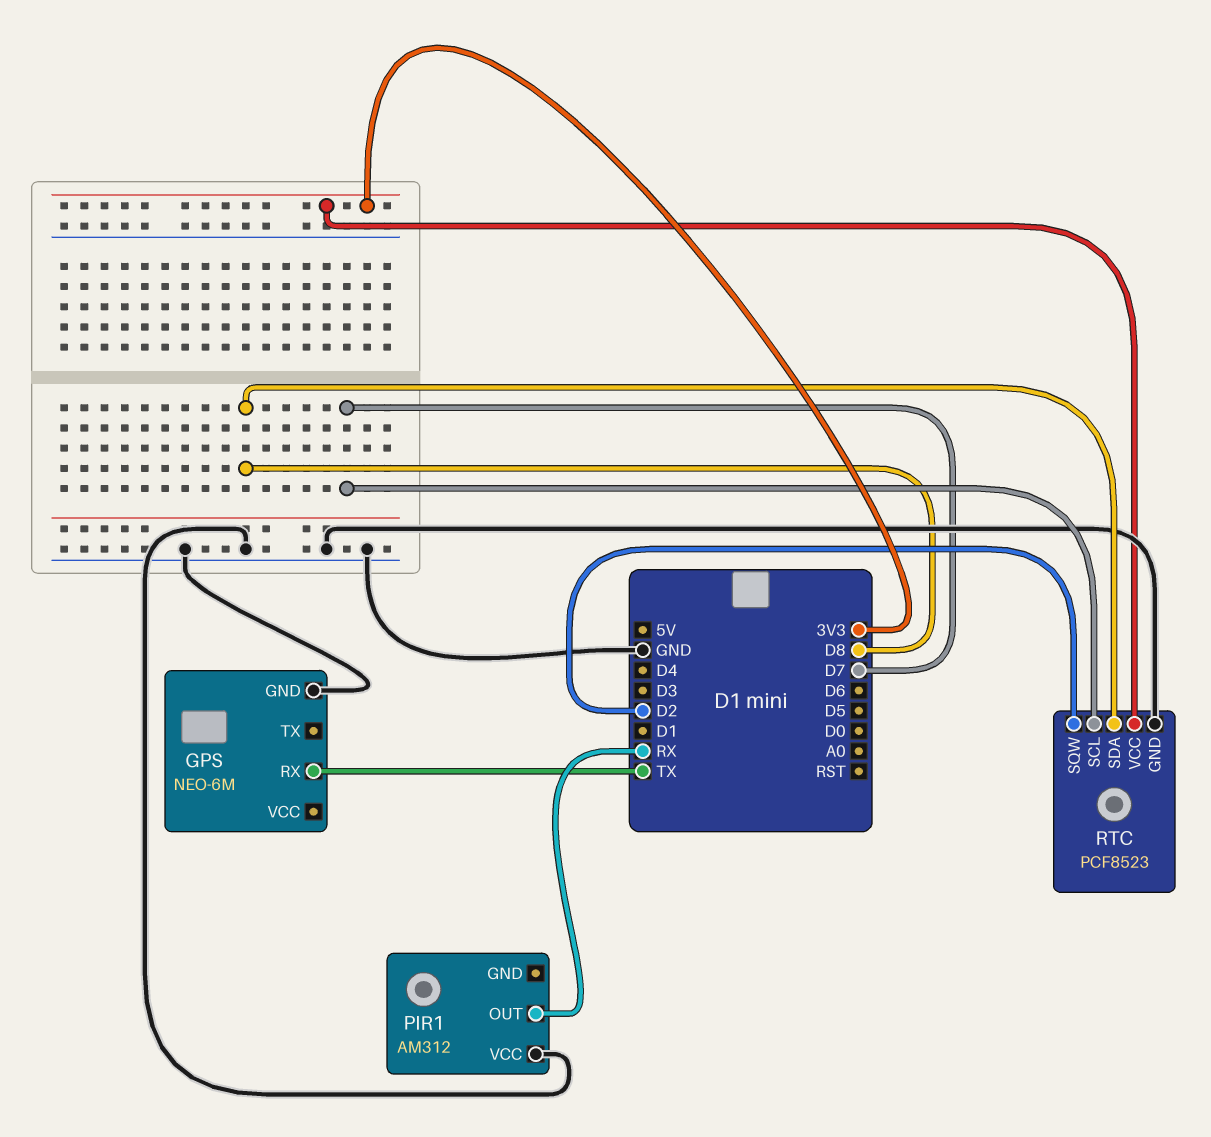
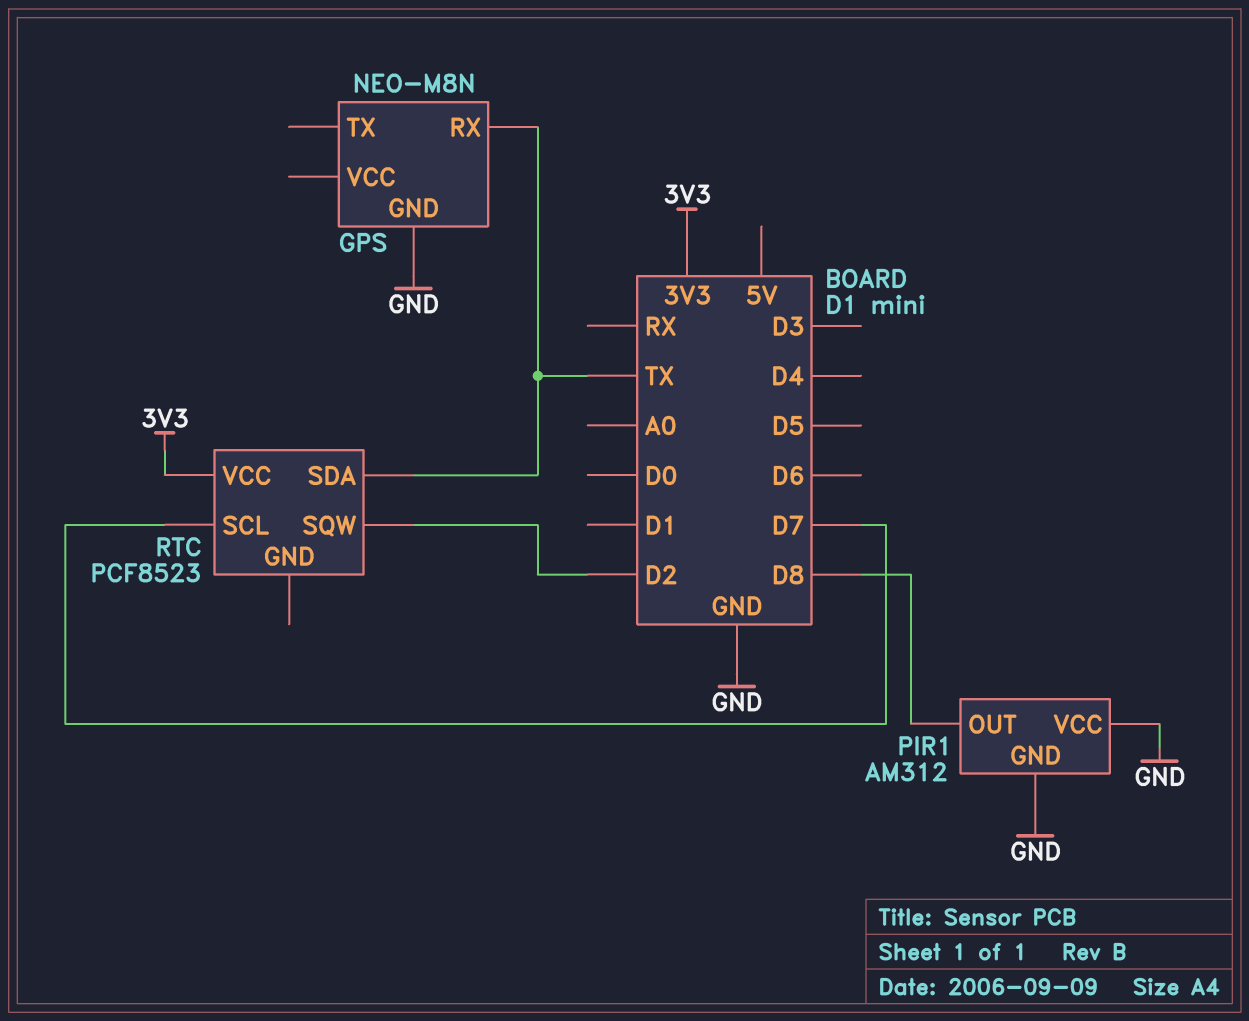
GPS: NEO-6M -> NEO-M8N
PIR1 pin GND: none -> GND
PIR1 pin OUT: RX -> D8
RTC pin GND: GND -> none
RTC pin SDA: D8 -> TX

